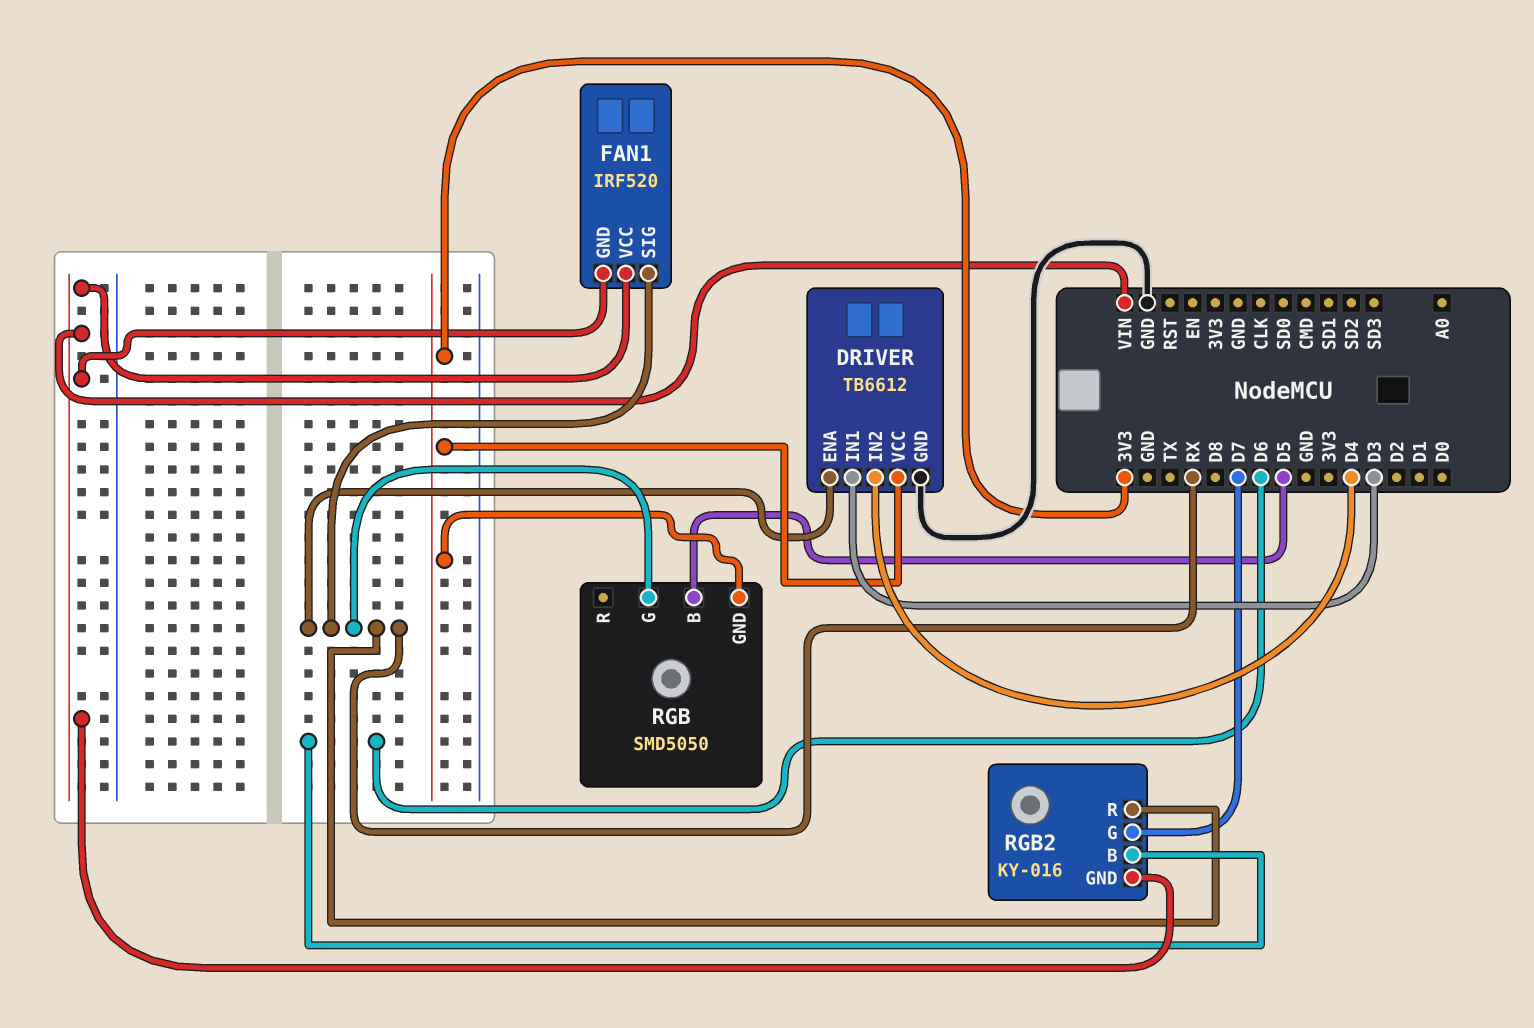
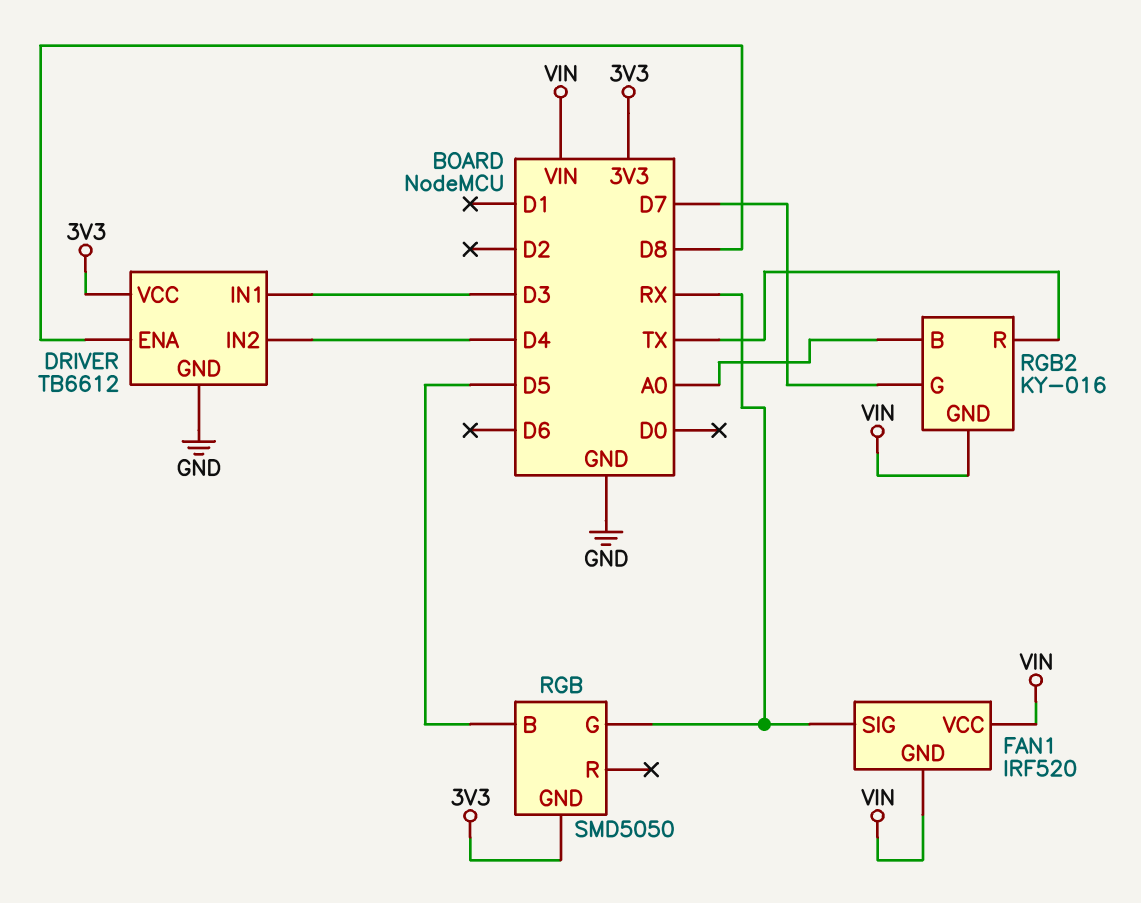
DRIVER pin ENA: RX -> D8
RGB2 pin B: D6 -> A0
RGB2 pin R: RX -> TX

